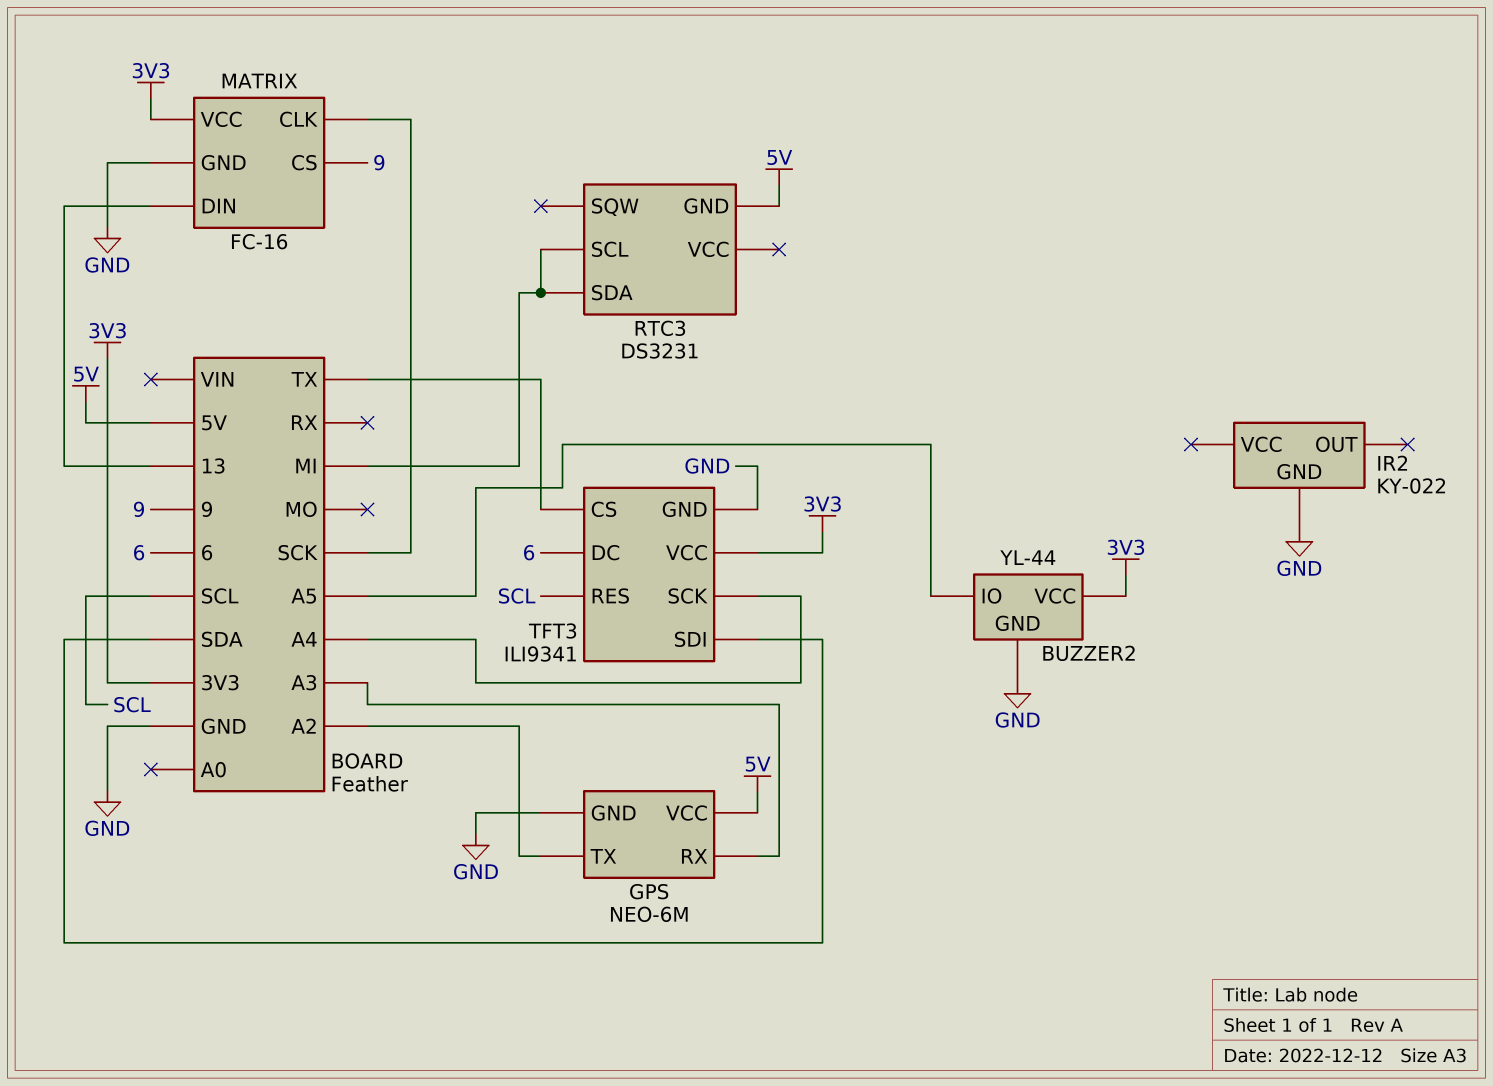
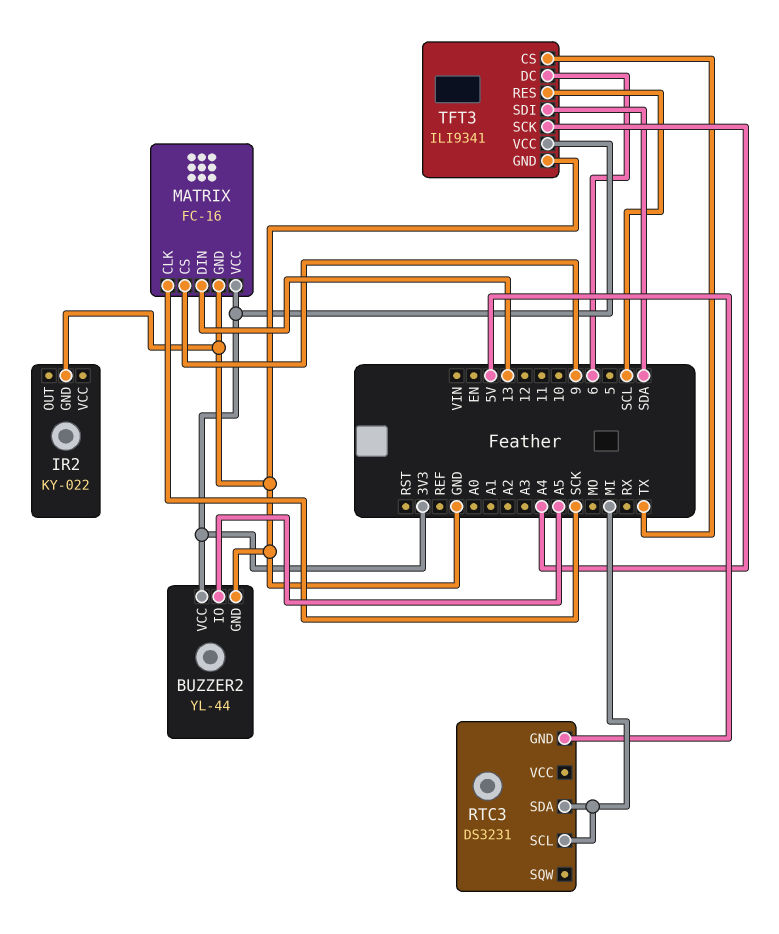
GPS: NEO-6M -> none
GPS pin GND: GND -> none
GPS pin RX: A3 -> none
GPS pin TX: A2 -> none
GPS pin VCC: 5V -> none

